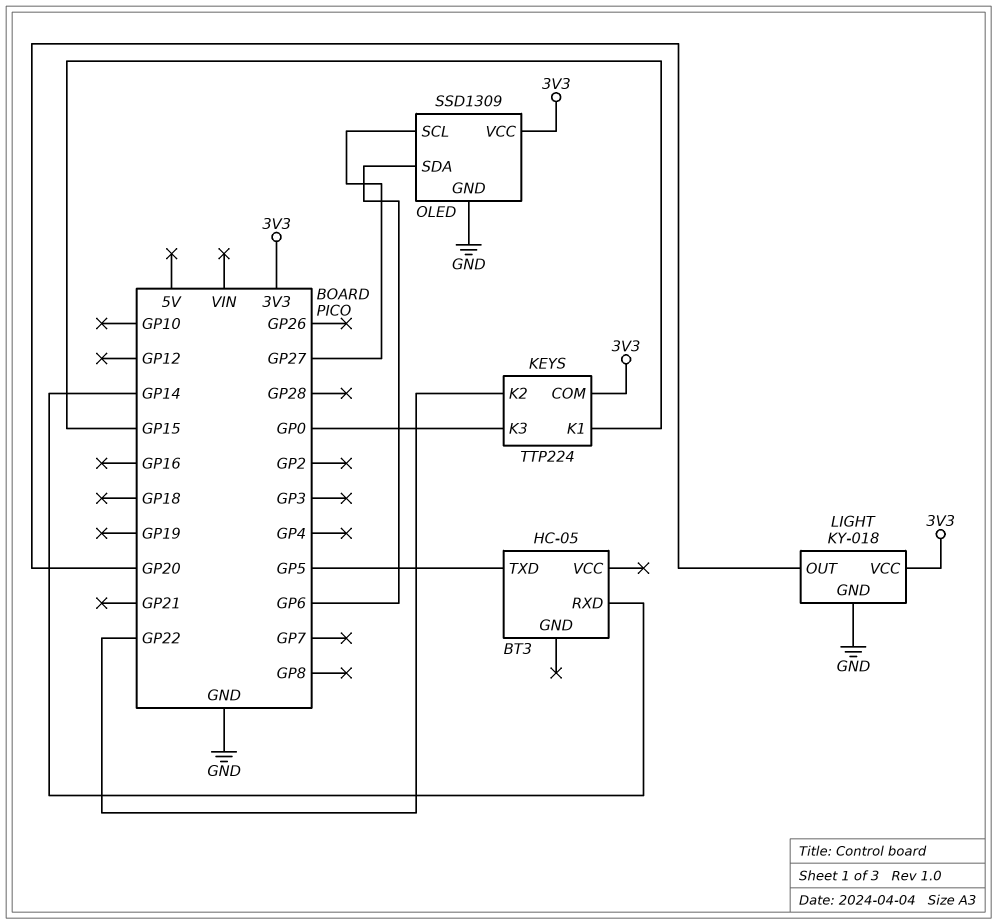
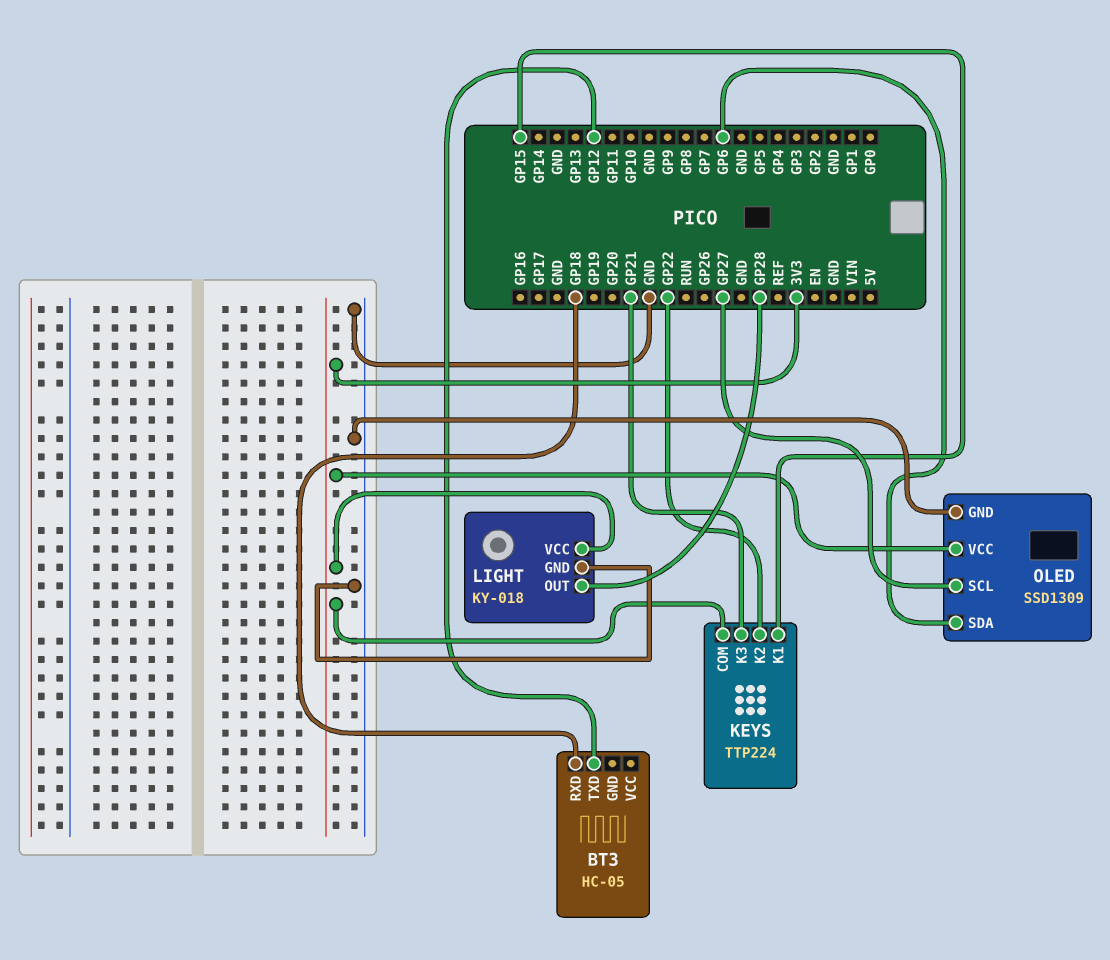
BT3 pin RXD: GP14 -> GP18
BT3 pin TXD: GP5 -> GP12
KEYS pin K3: GP0 -> GP21
LIGHT pin OUT: GP20 -> GP28

